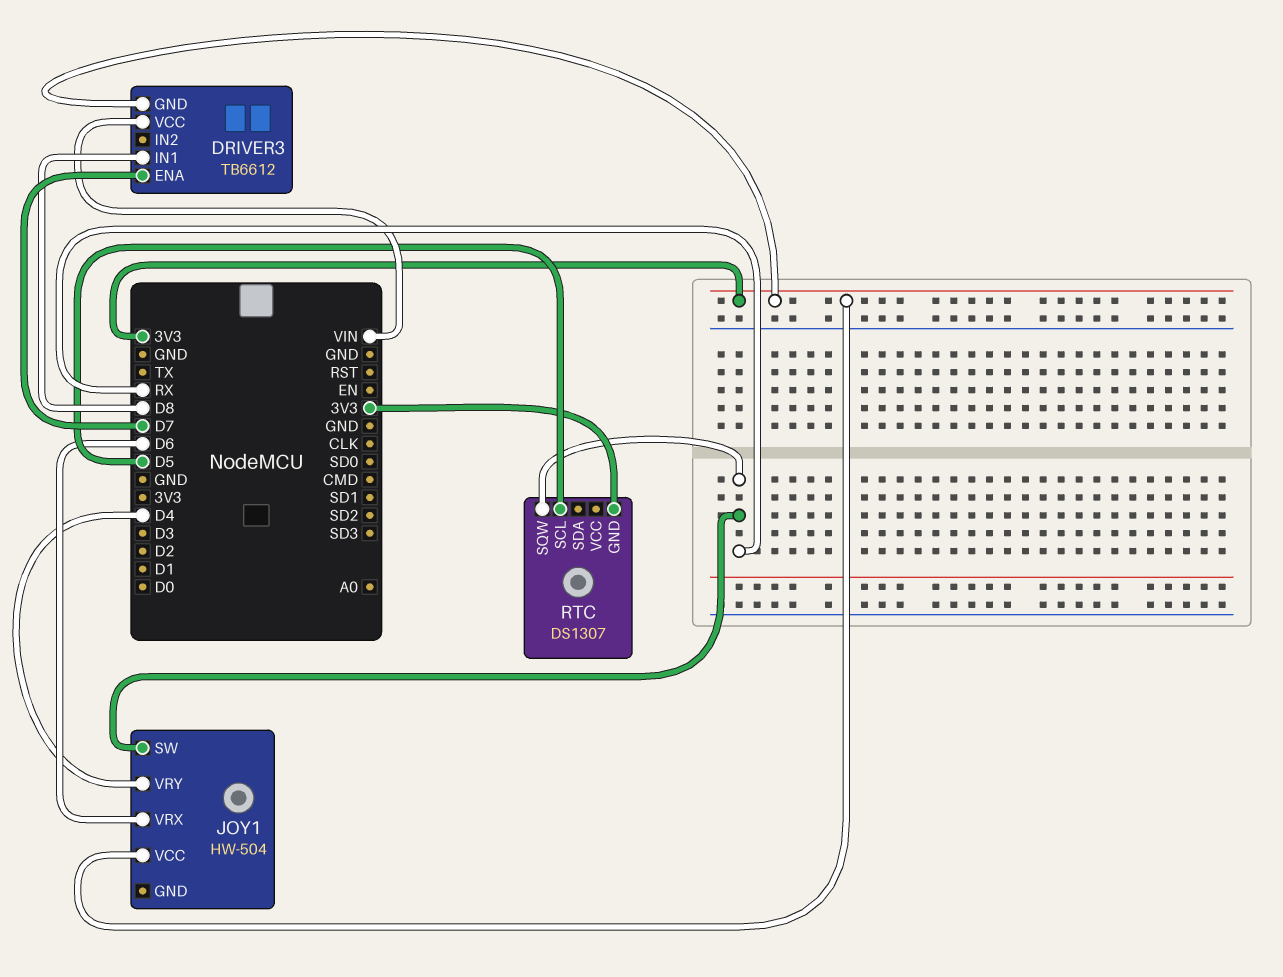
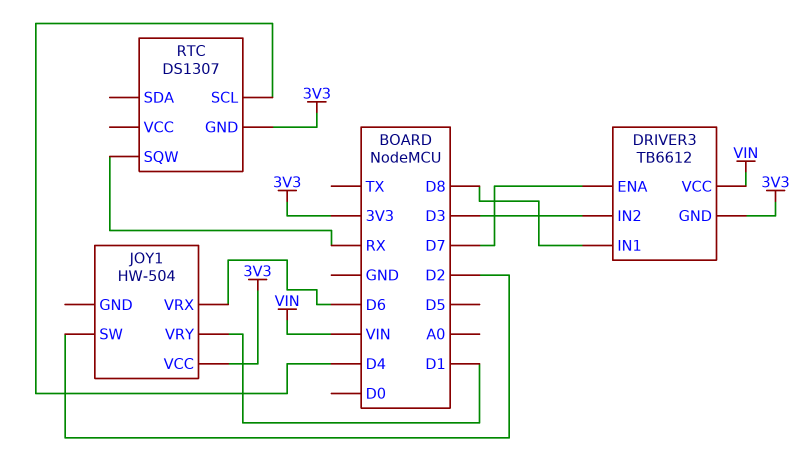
DRIVER3 pin IN2: none -> D3
JOY1 pin SW: RX -> D2
JOY1 pin VRY: D4 -> D1
RTC pin SCL: D5 -> D4

